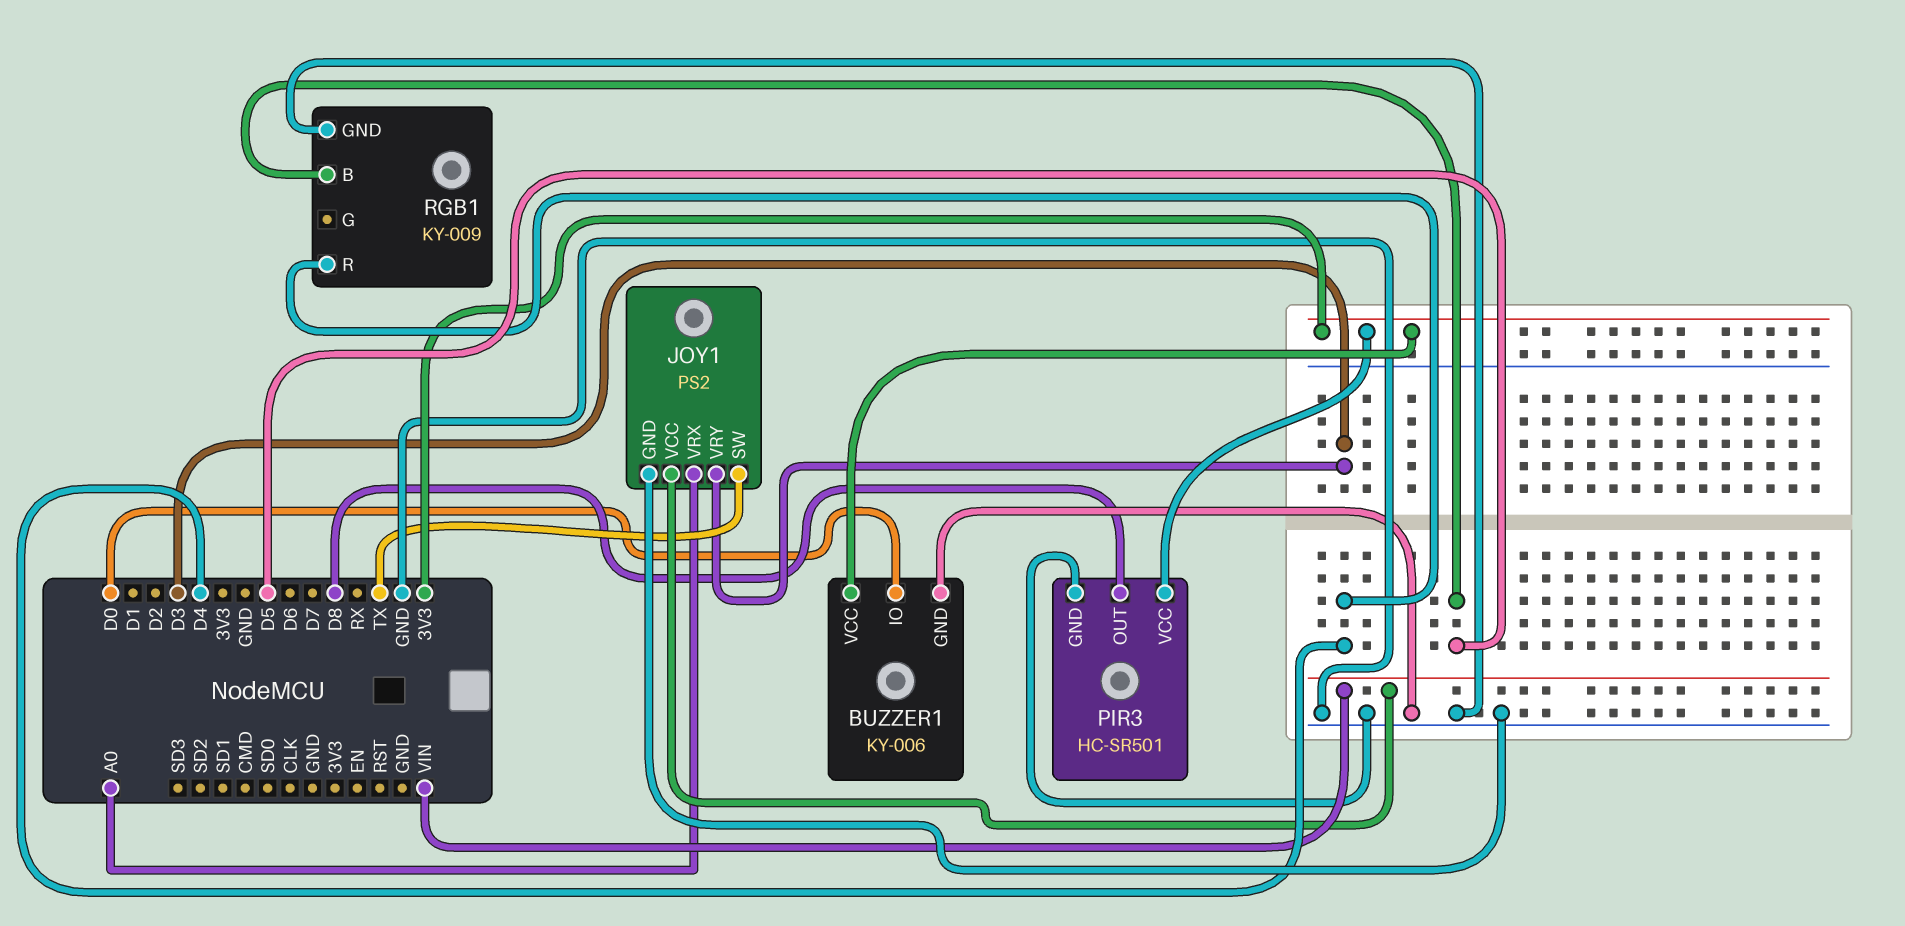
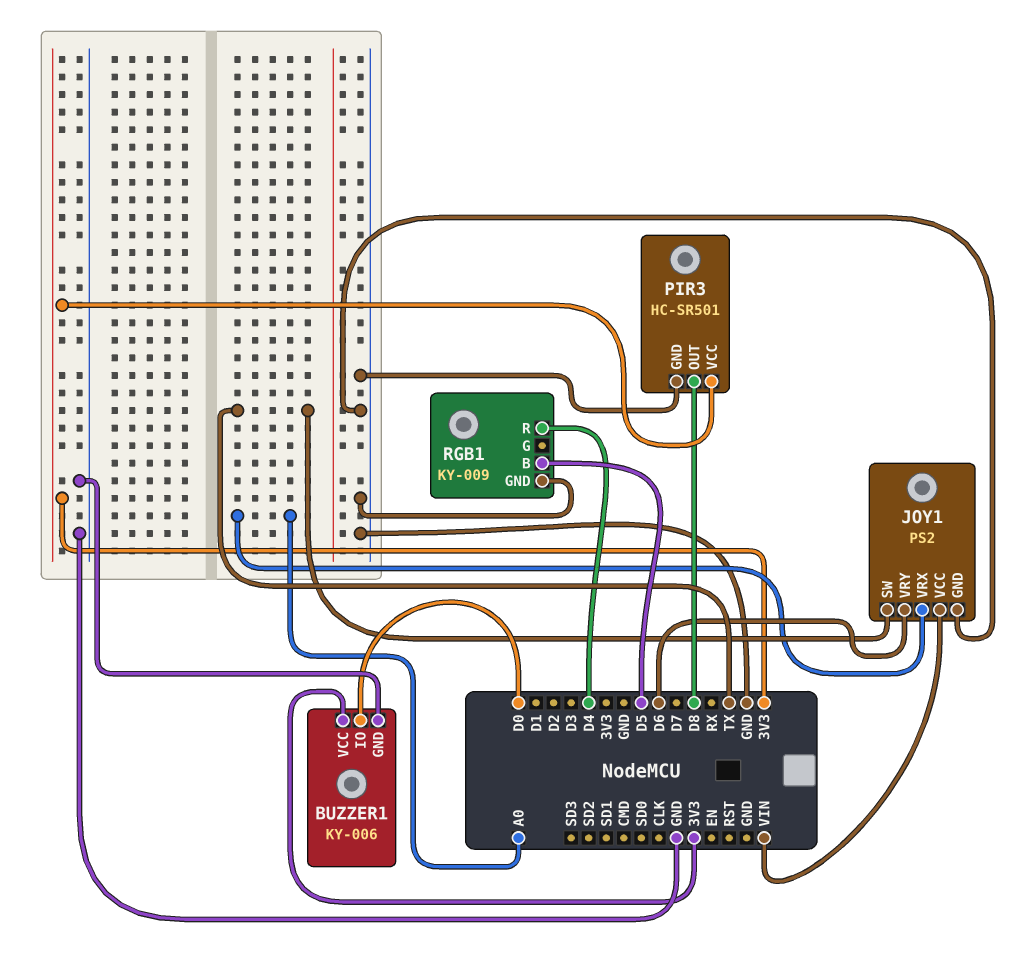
JOY1 pin VRY: D3 -> D6

